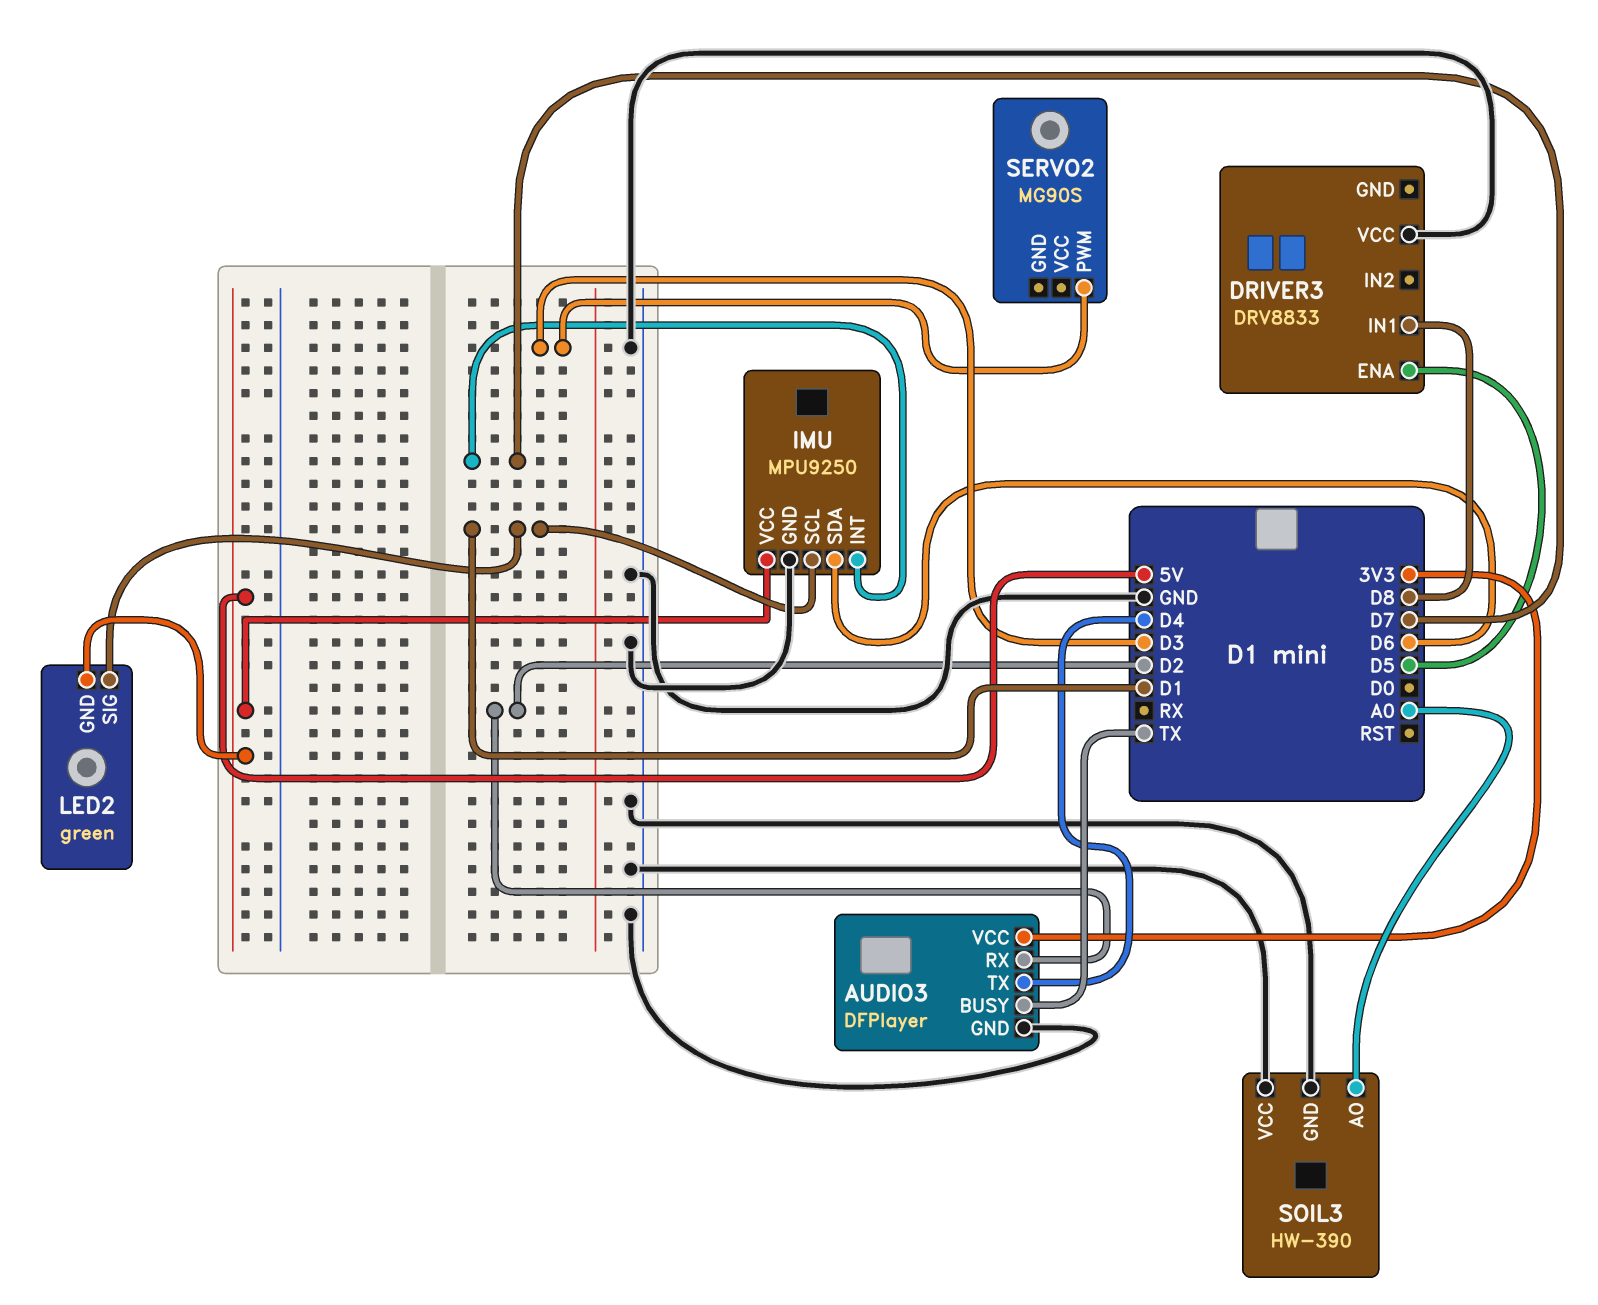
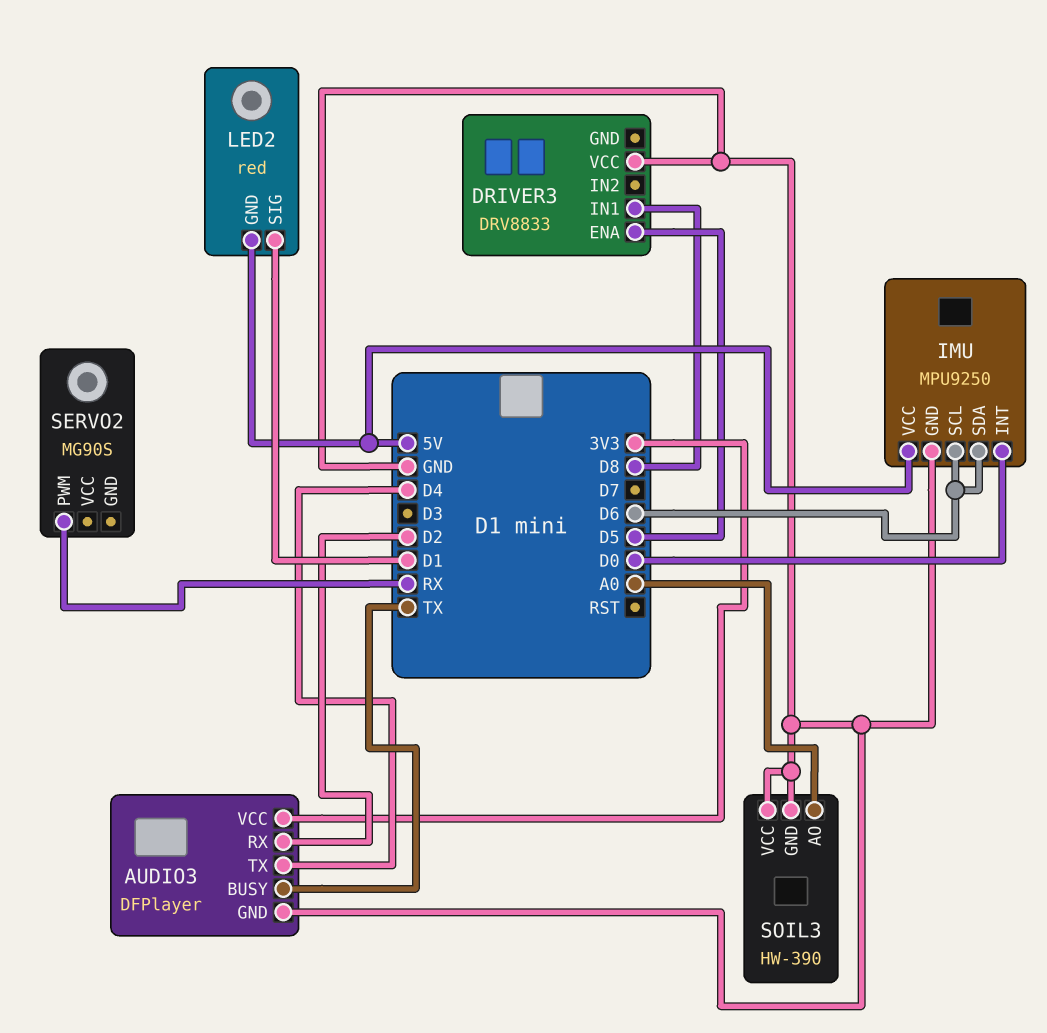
IMU pin INT: D7 -> D0
IMU pin SCL: D1 -> D6
LED2: green -> red
SERVO2 pin PWM: D3 -> RX

